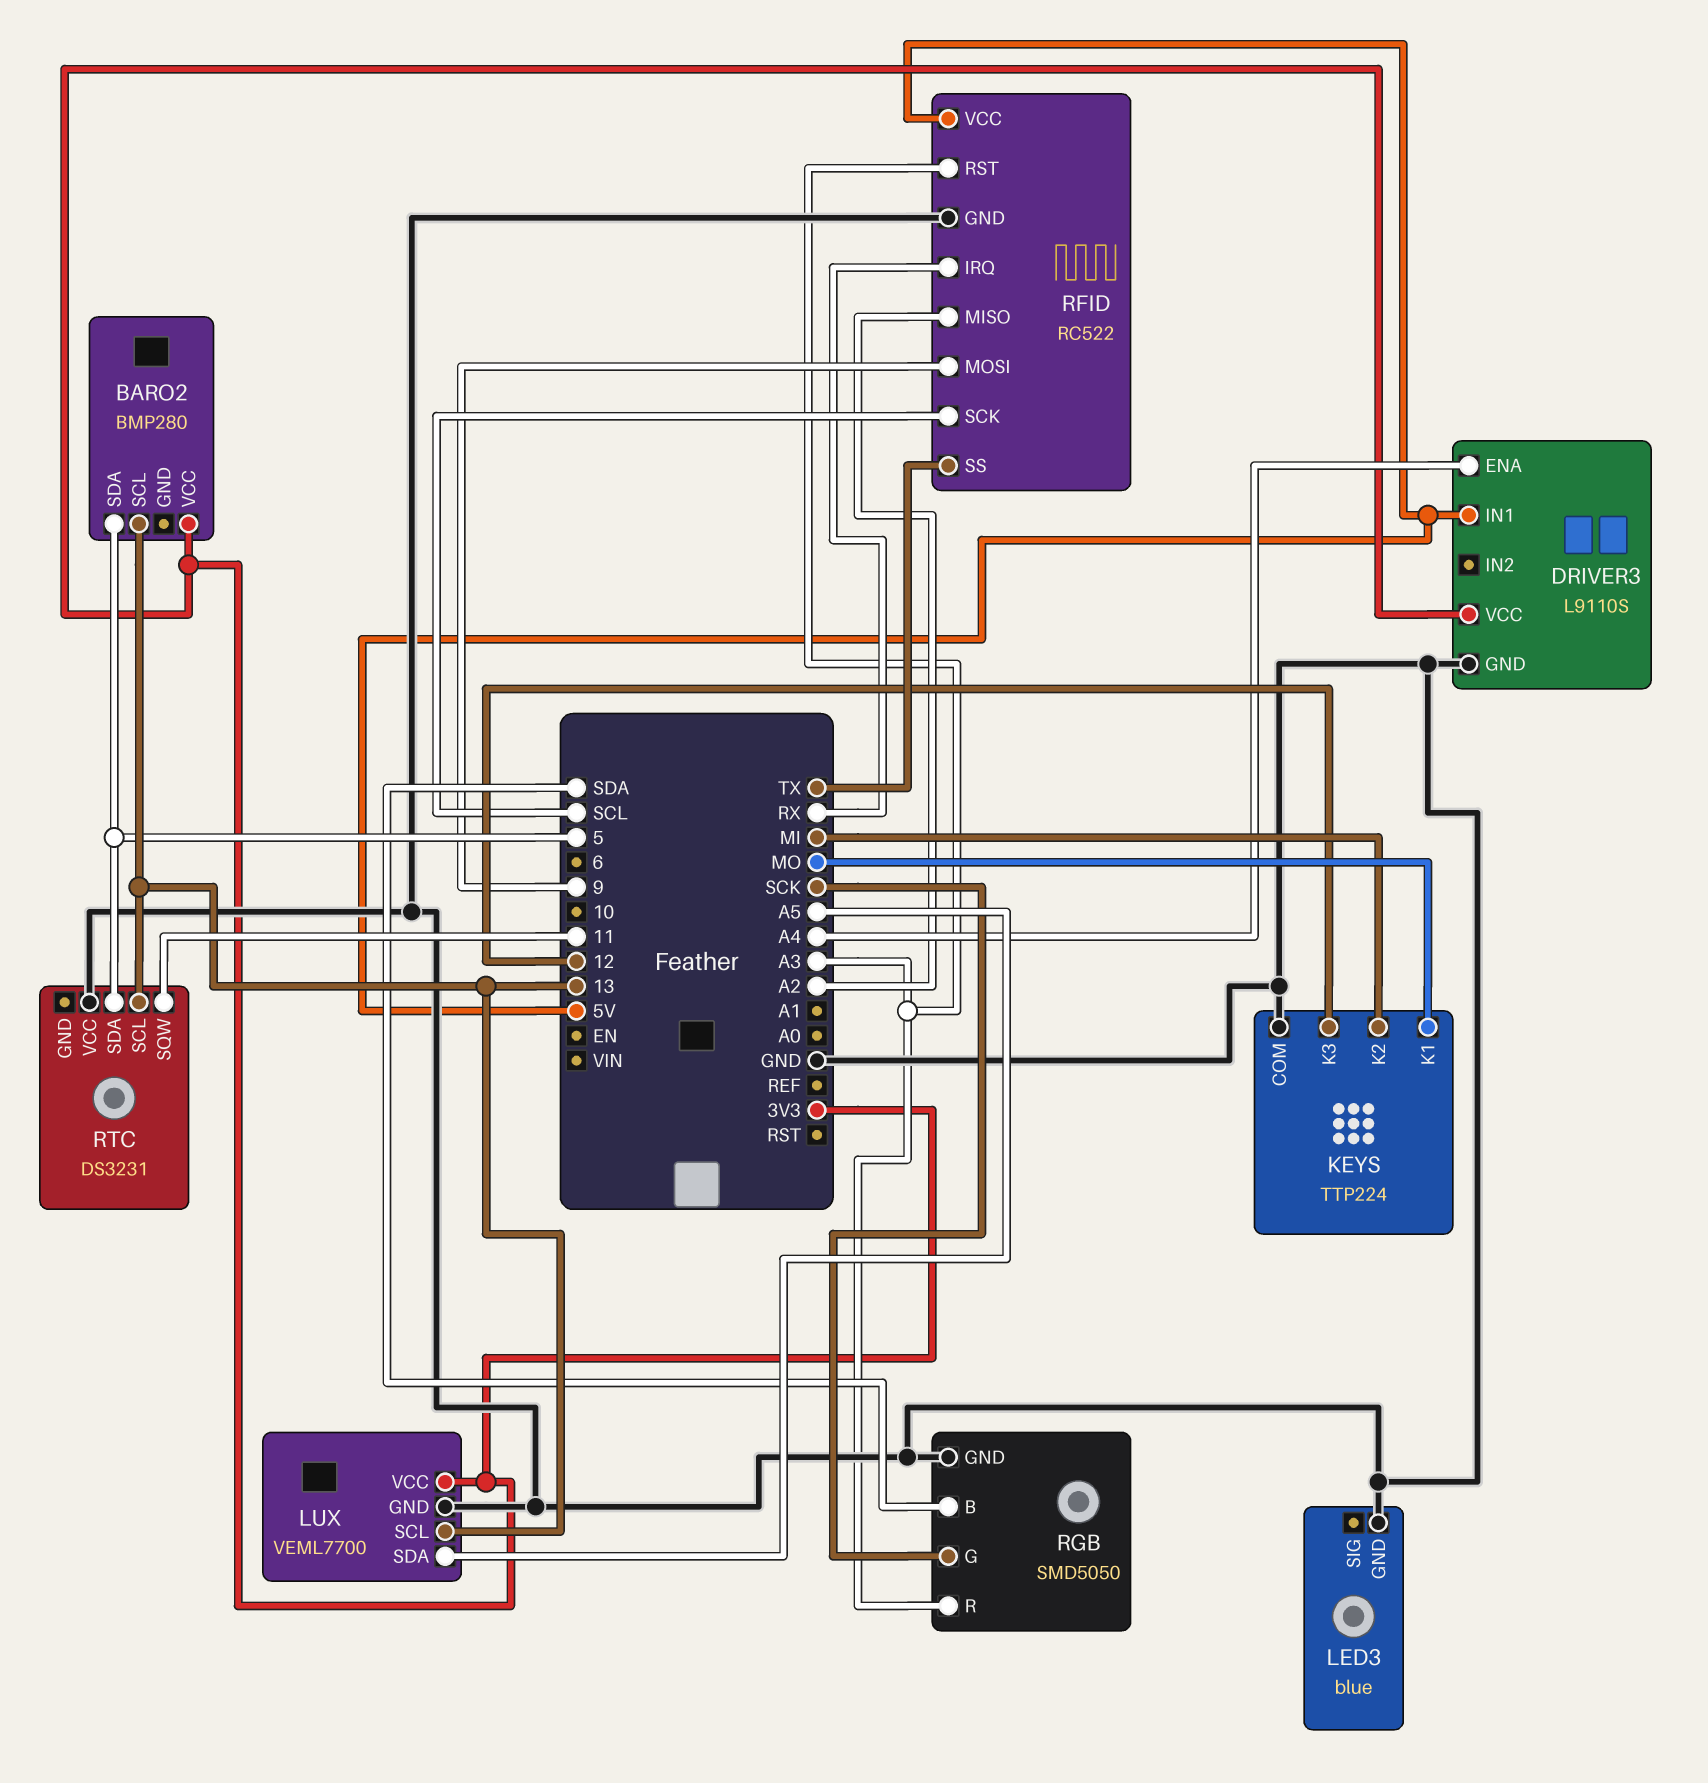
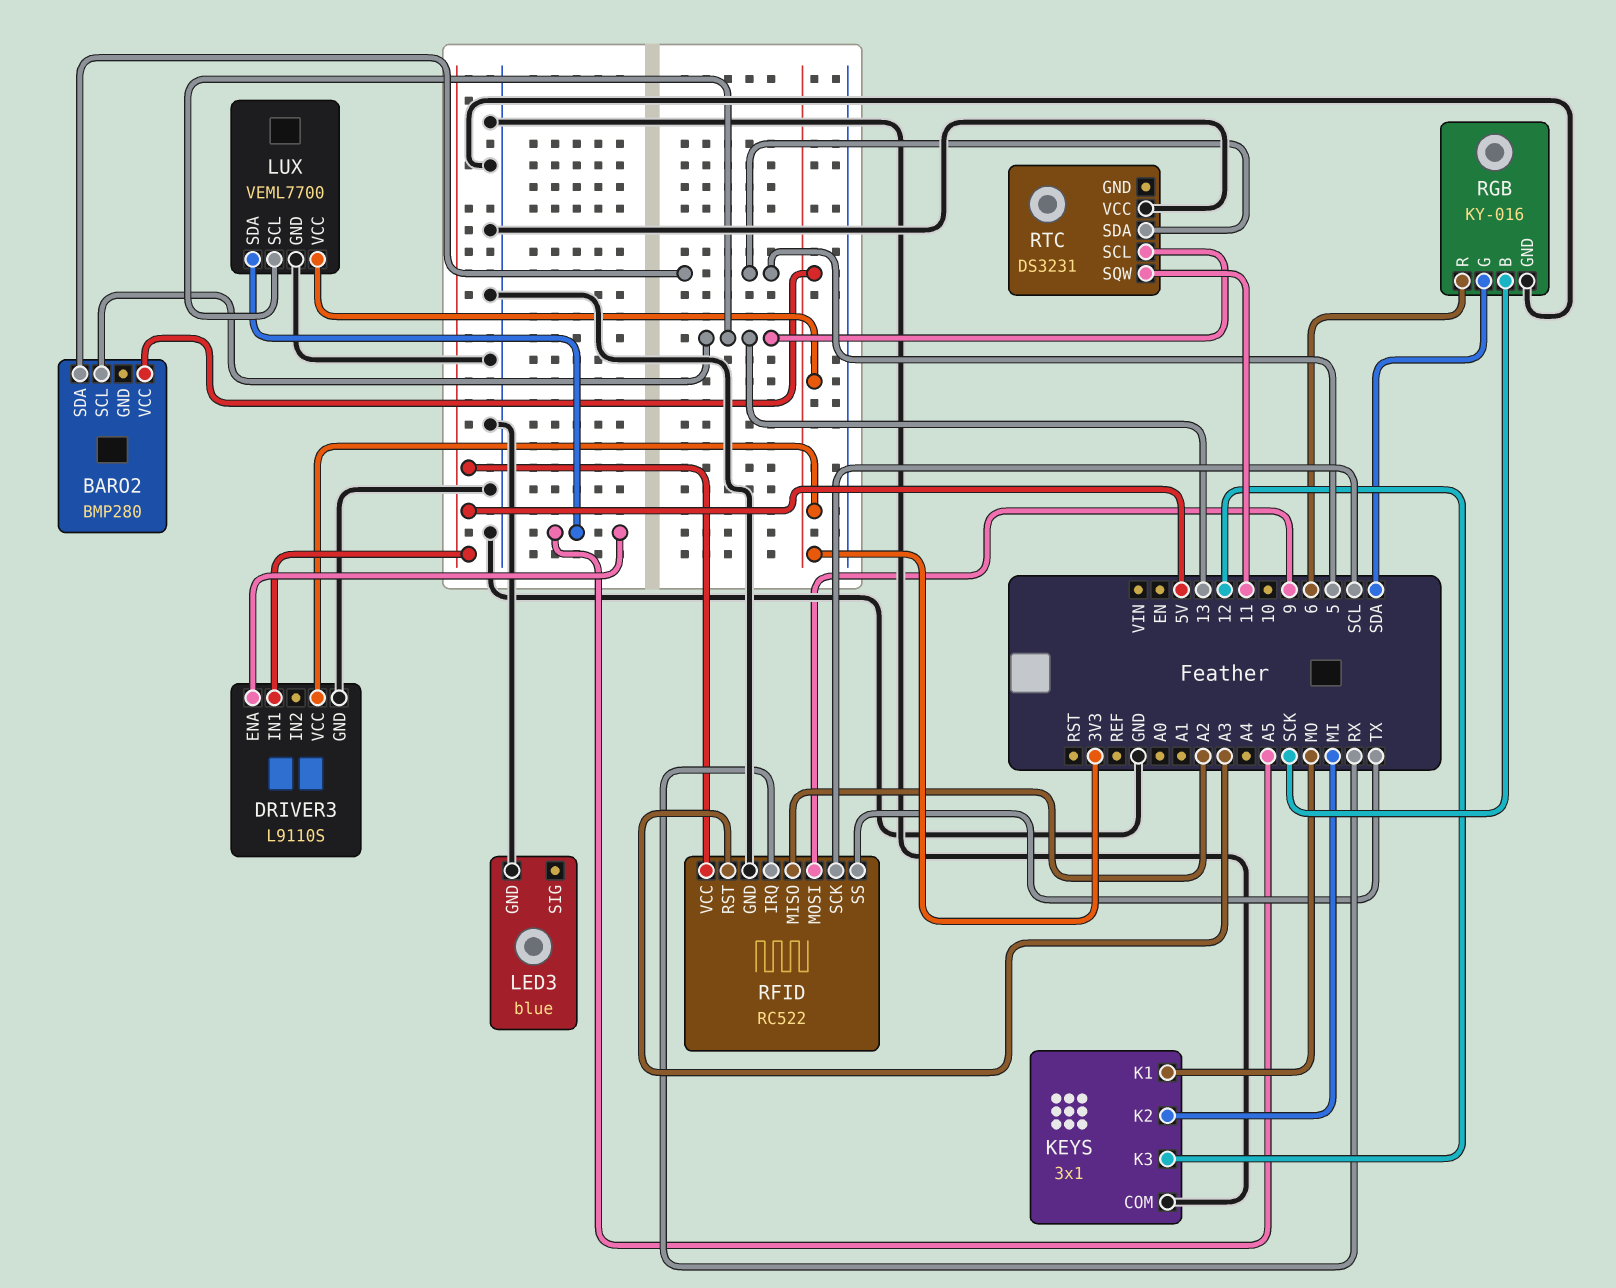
DRIVER3 pin ENA: A4 -> A5
KEYS: TTP224 -> 3x1
RGB: SMD5050 -> KY-016
RGB pin B: SDA -> SCK
RGB pin G: SCK -> SDA
RGB pin R: A3 -> 6

